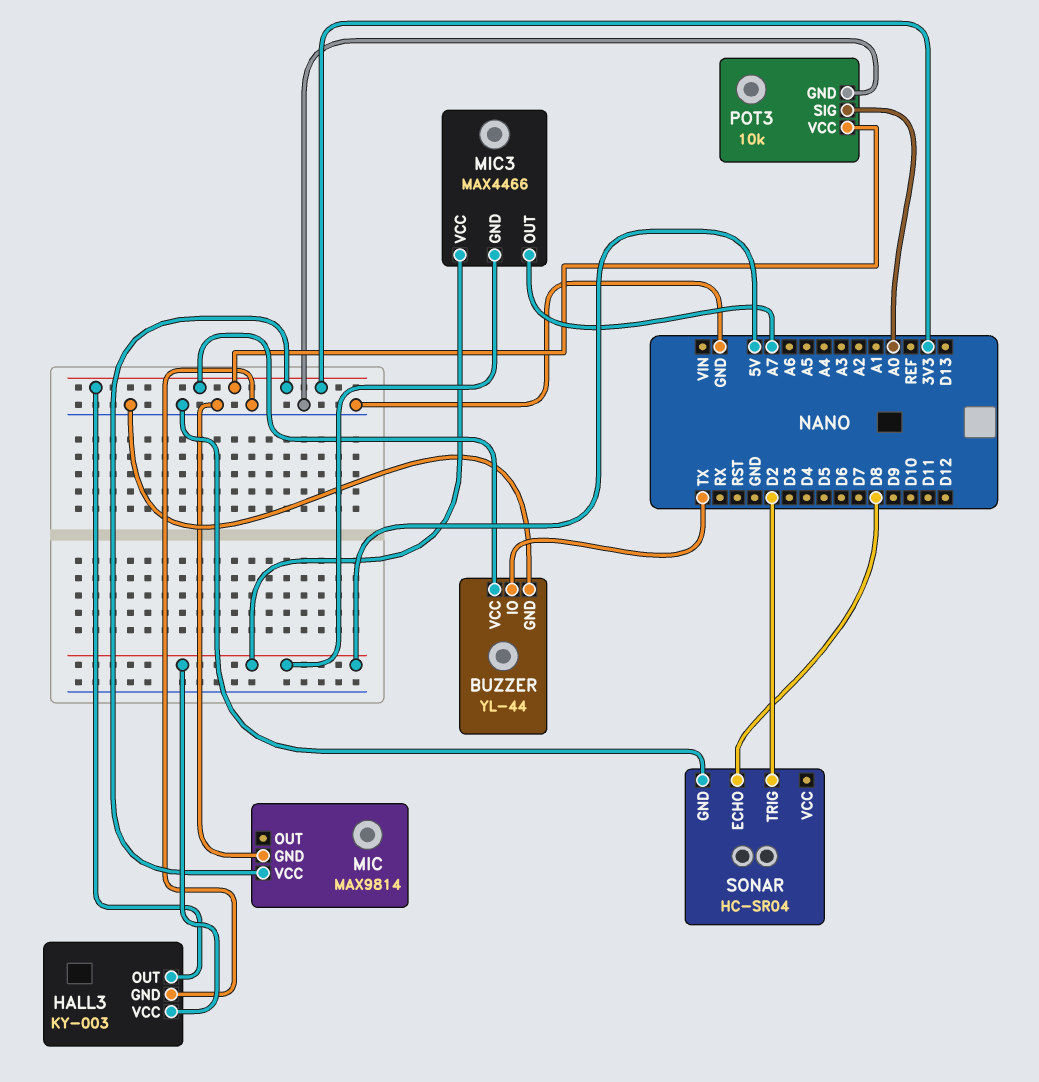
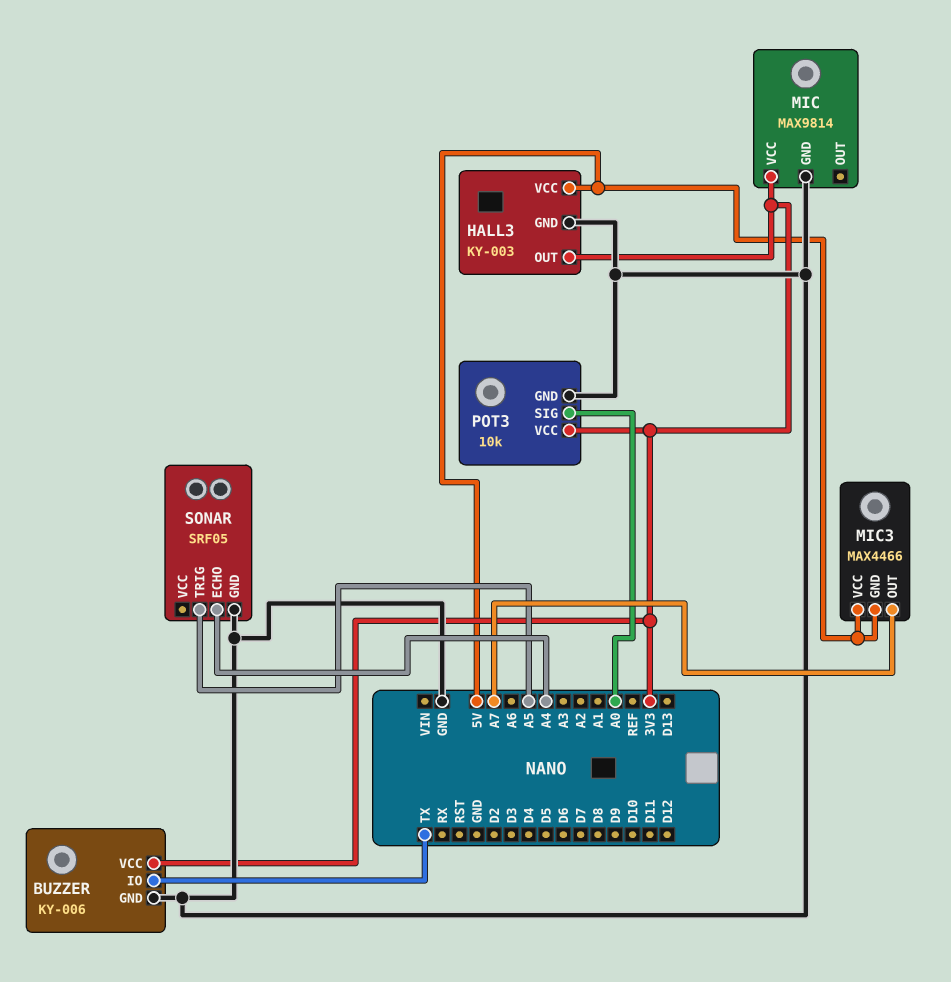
BUZZER: YL-44 -> KY-006
SONAR: HC-SR04 -> SRF05
SONAR pin ECHO: D8 -> A4
SONAR pin TRIG: D2 -> A5

